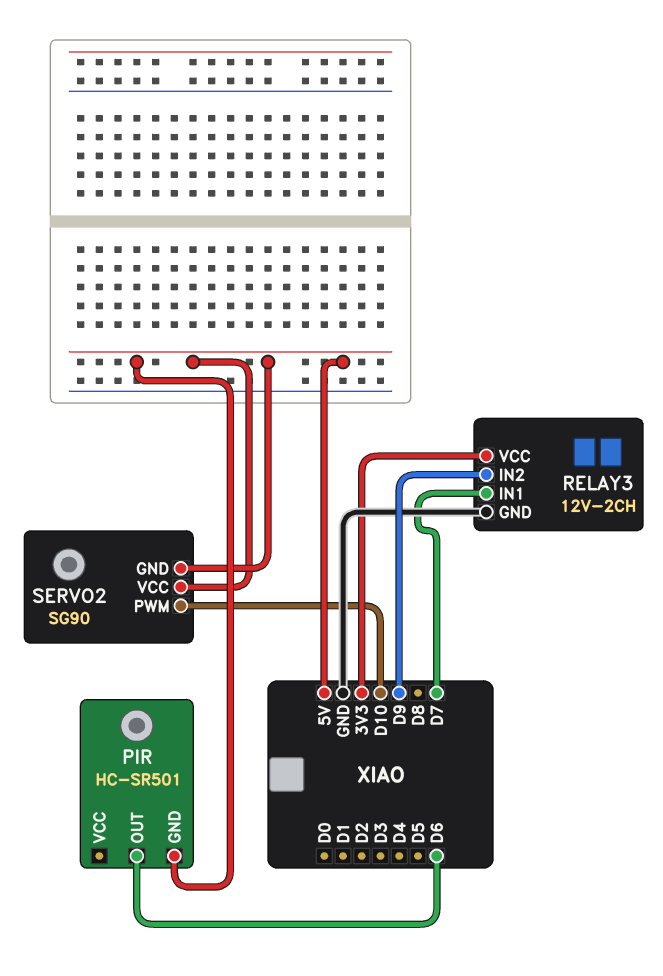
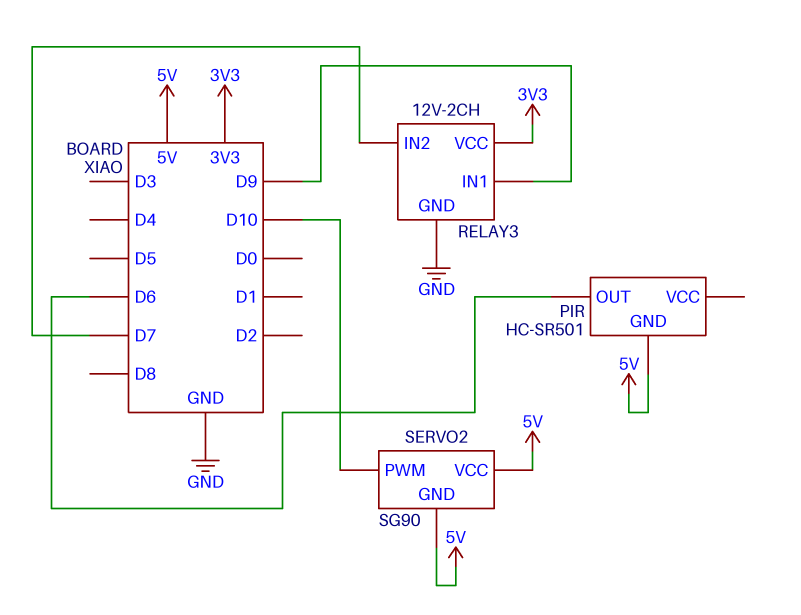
RELAY3 pin IN1: D7 -> D9
RELAY3 pin IN2: D9 -> D7

